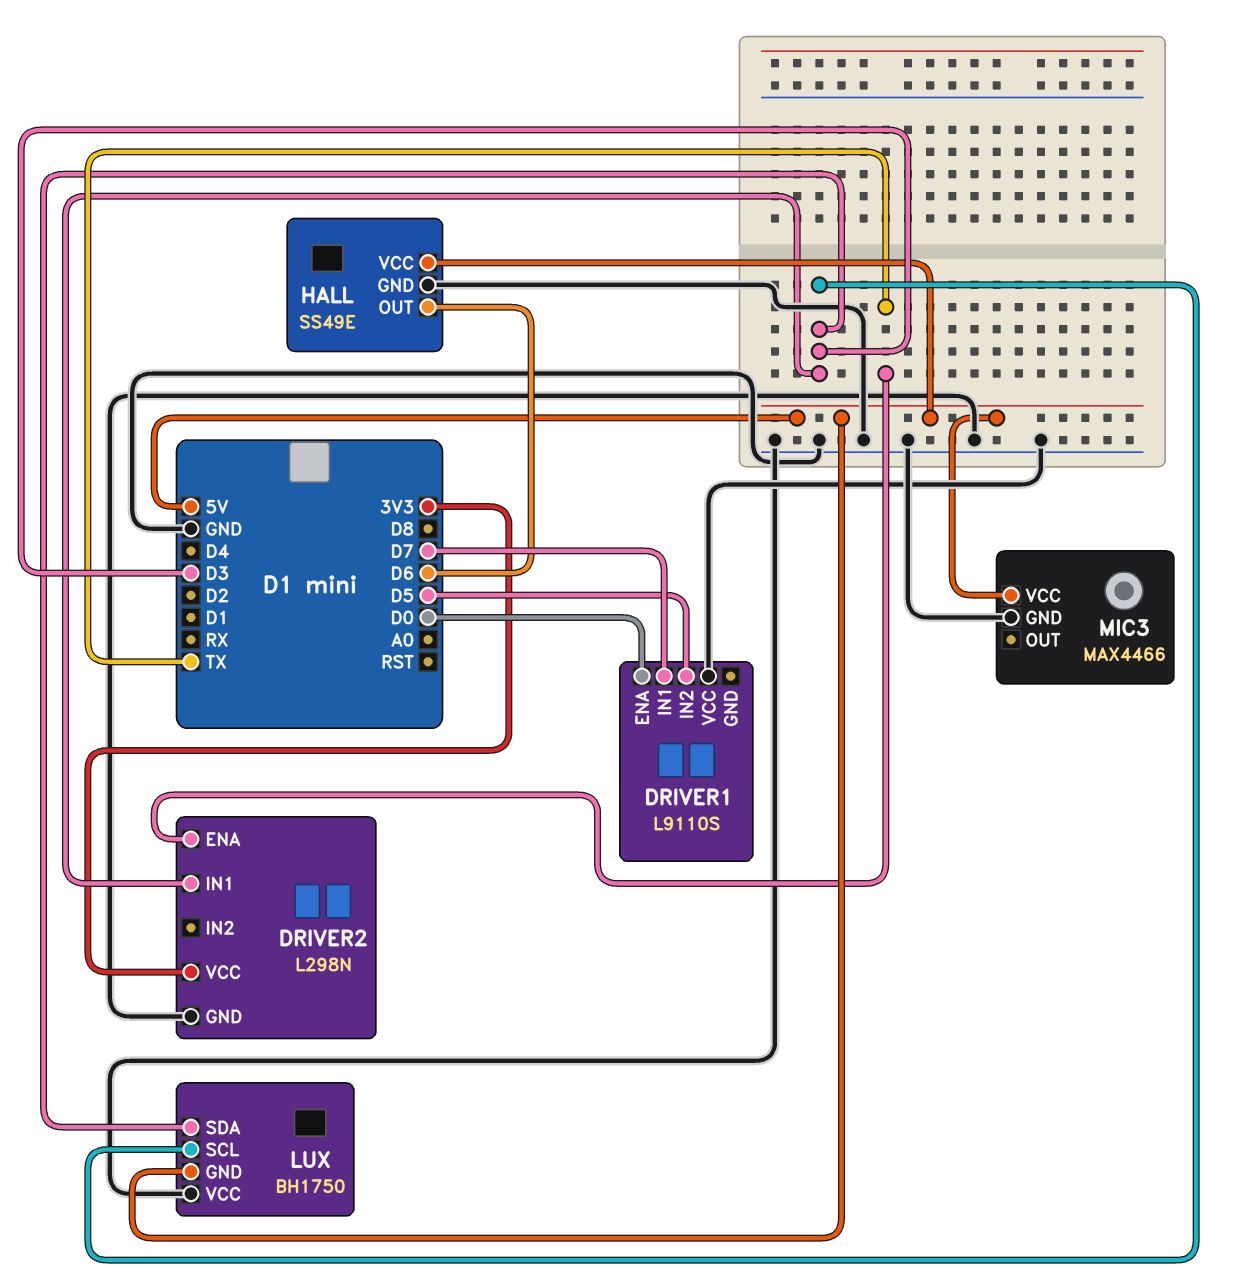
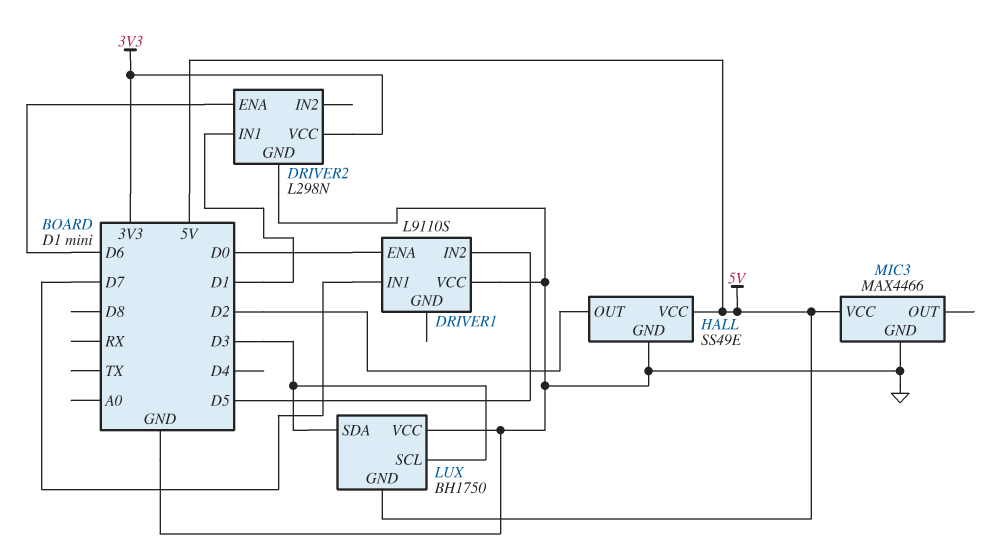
DRIVER2 pin ENA: TX -> D6
DRIVER2 pin IN1: D3 -> D1
HALL pin OUT: D6 -> D2

